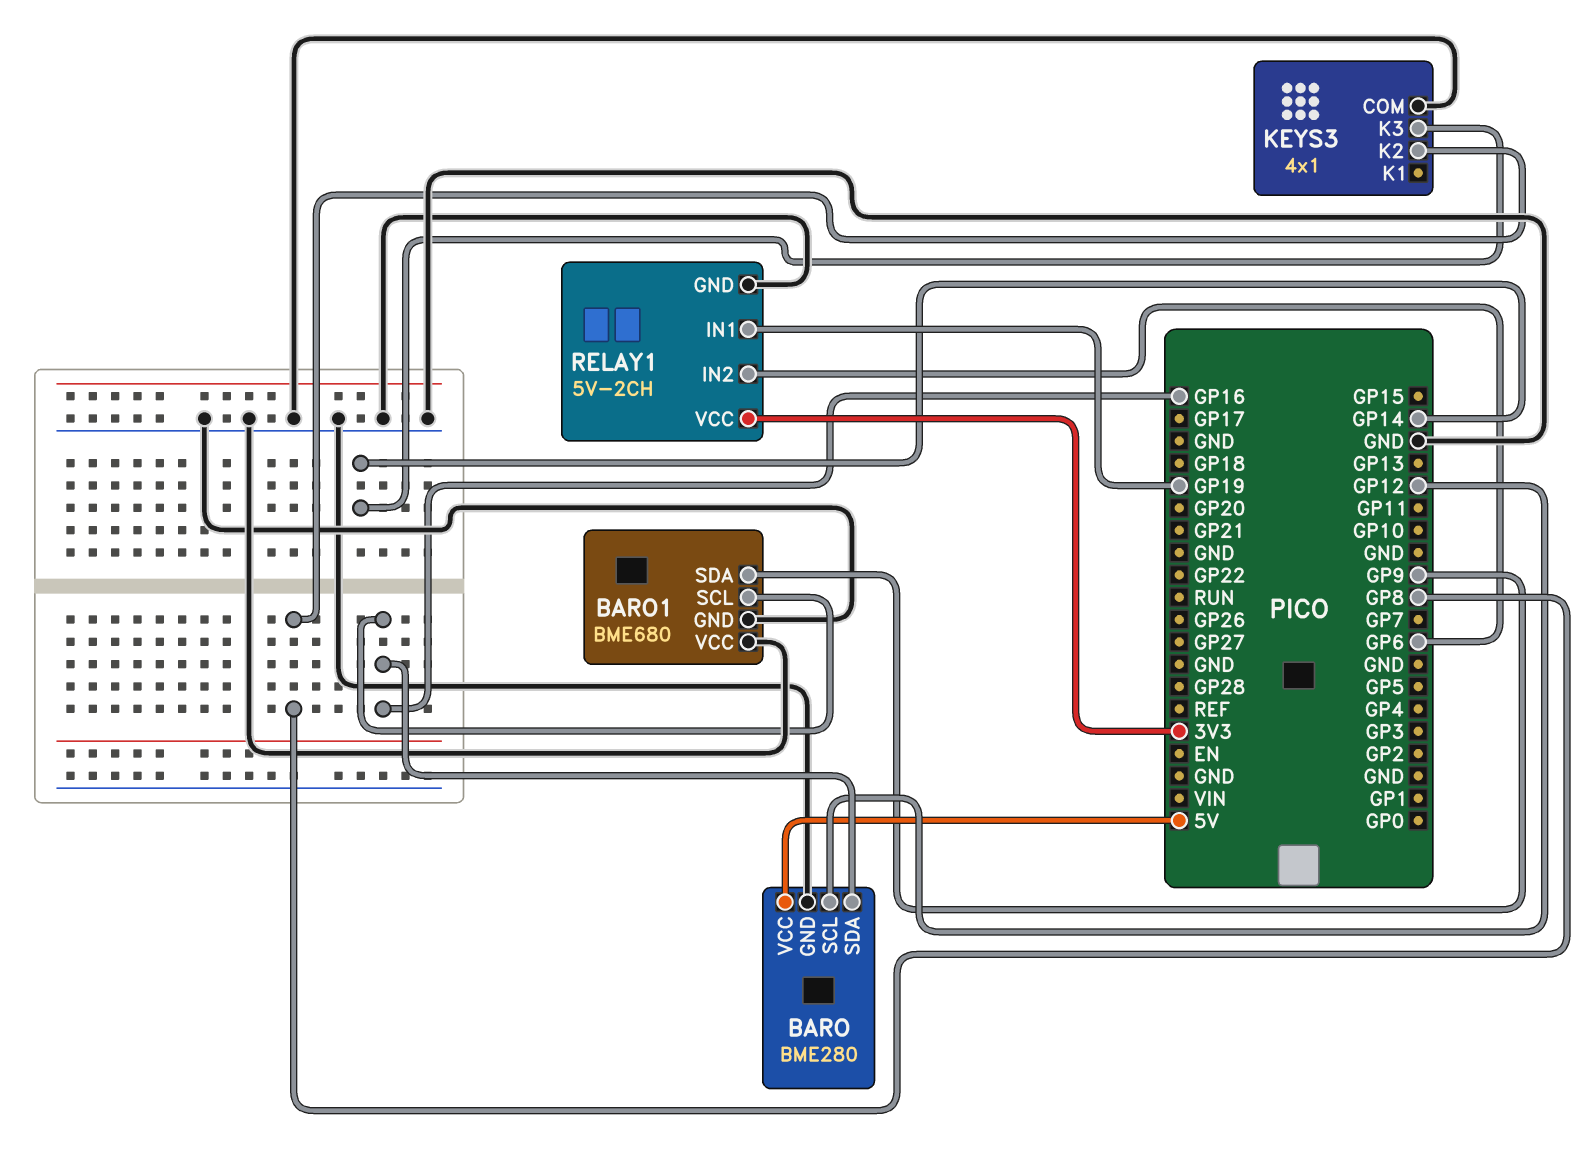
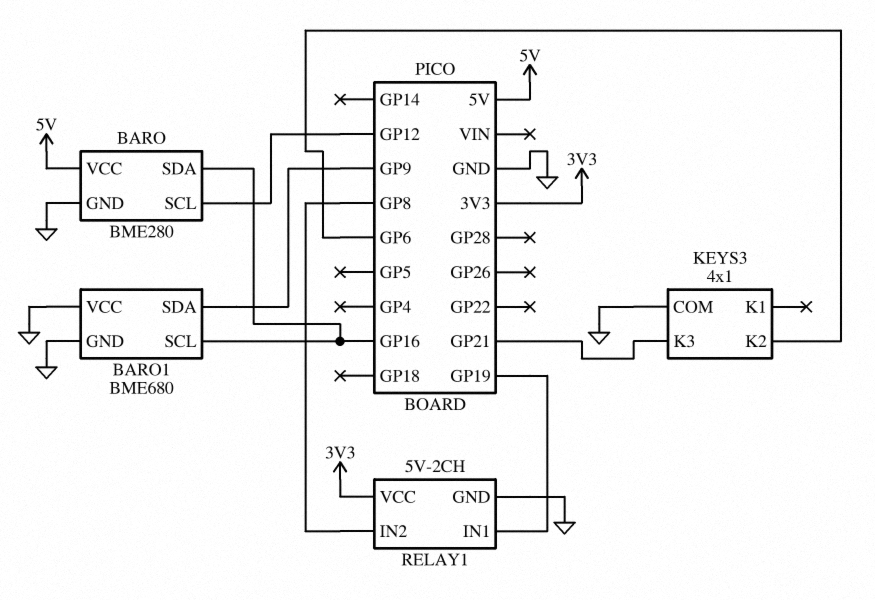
KEYS3 pin K2: GP8 -> GP6
KEYS3 pin K3: GP14 -> GP21
RELAY1 pin IN2: GP6 -> GP8

